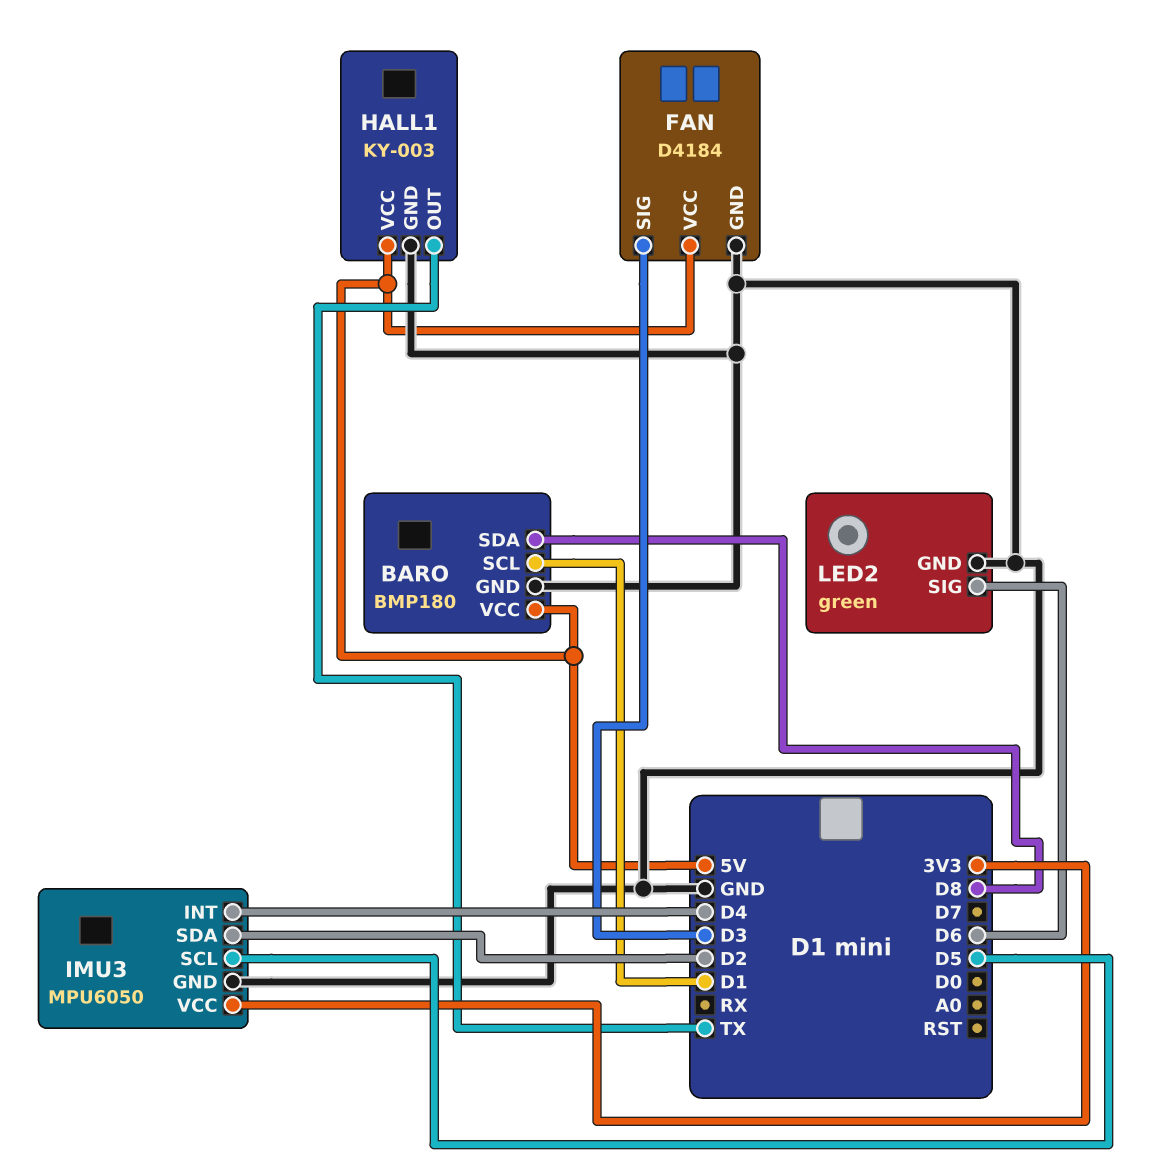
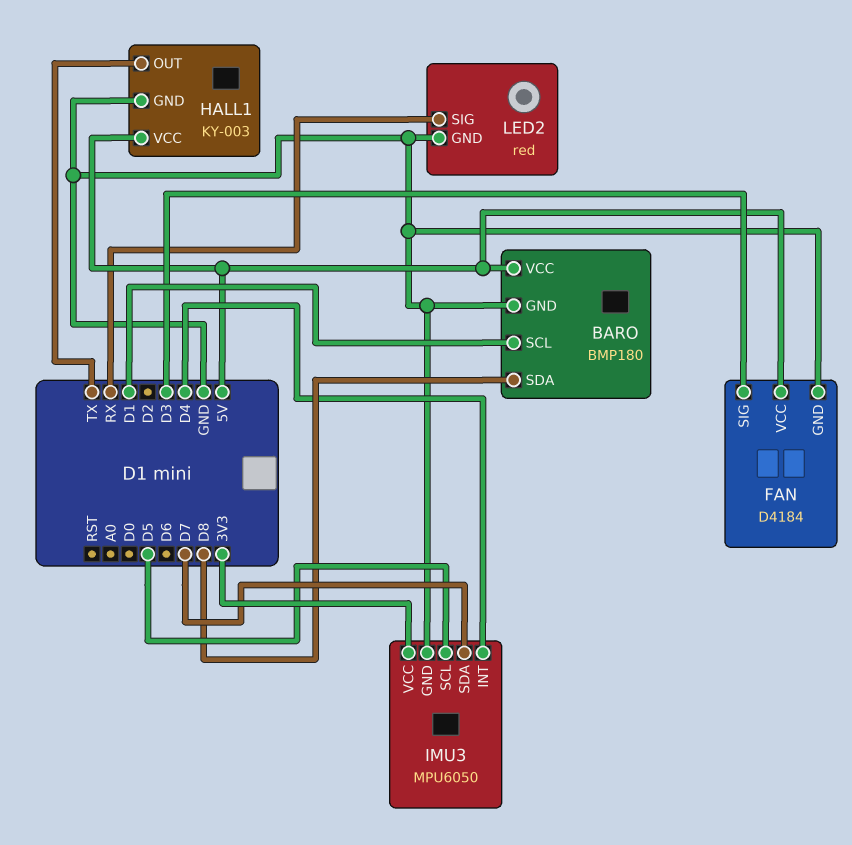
IMU3 pin SDA: D2 -> D7
LED2: green -> red
LED2 pin SIG: D6 -> RX

